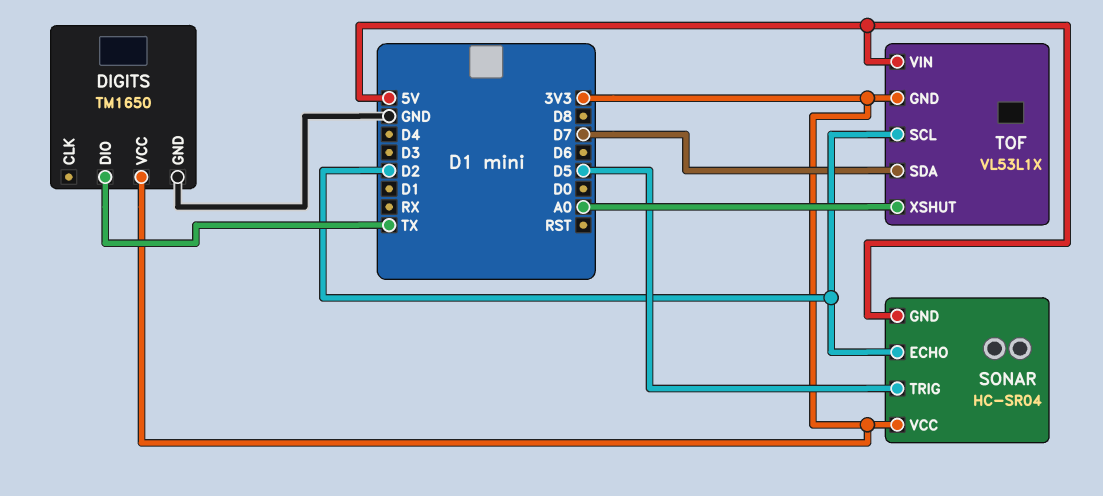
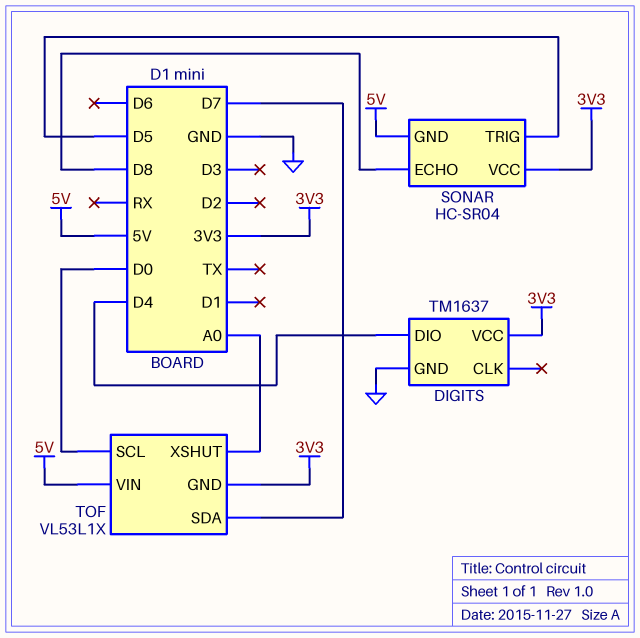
DIGITS: TM1650 -> TM1637
DIGITS pin DIO: TX -> D4
SONAR pin ECHO: D2 -> D8
TOF pin SCL: D2 -> D0

